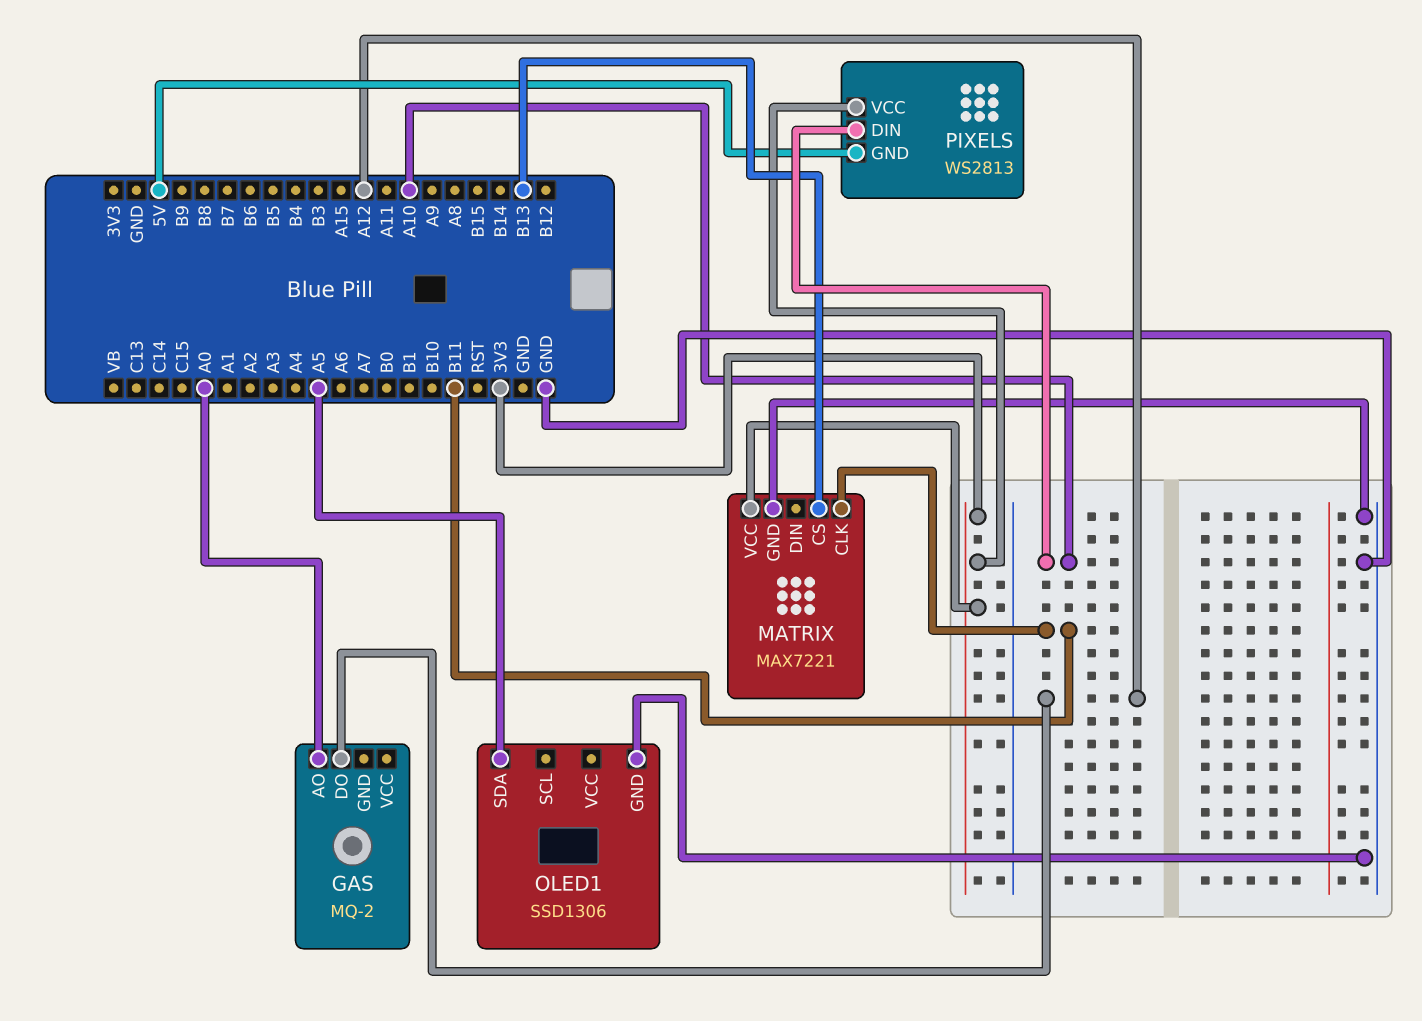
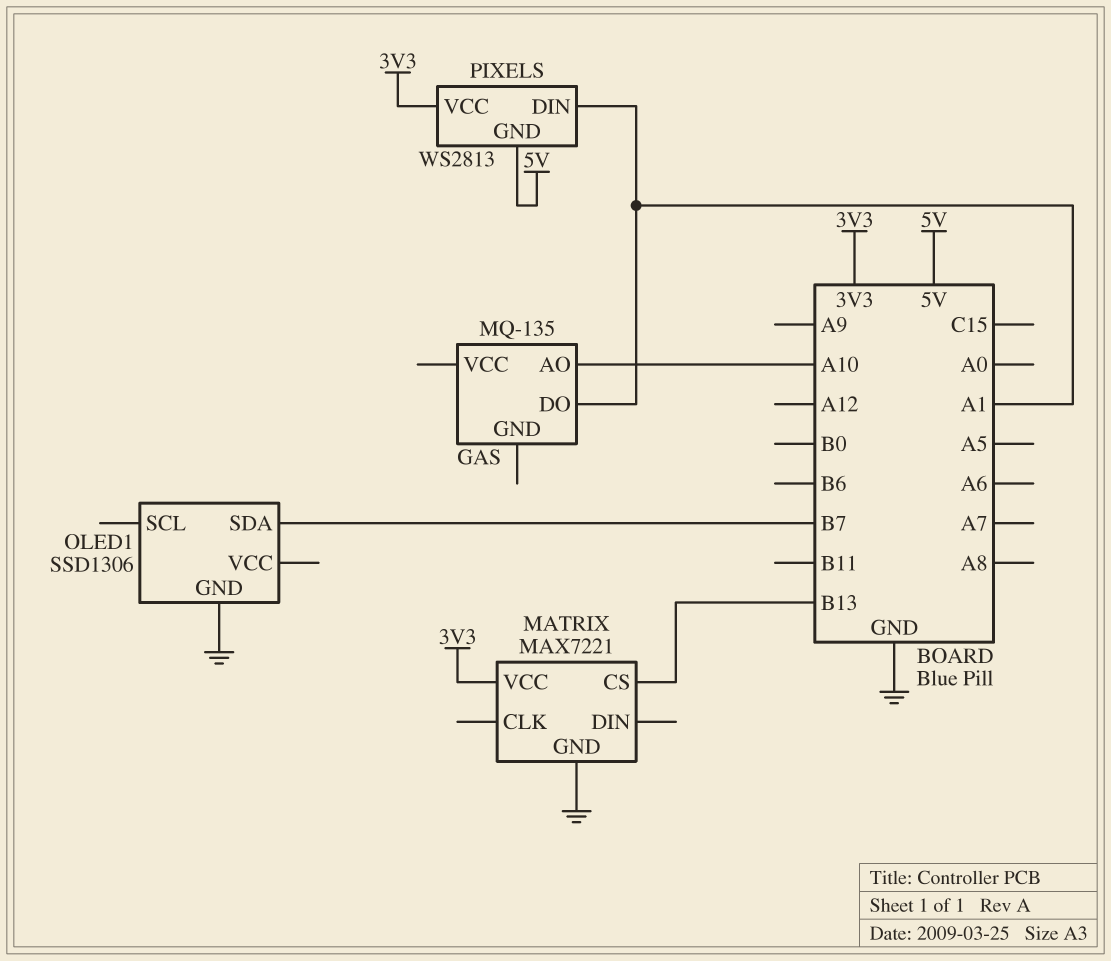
GAS: MQ-2 -> MQ-135
GAS pin AO: A0 -> A10
GAS pin DO: A12 -> A1
MATRIX pin CLK: B11 -> none
OLED1 pin SDA: A5 -> B7
PIXELS pin DIN: A10 -> A1

